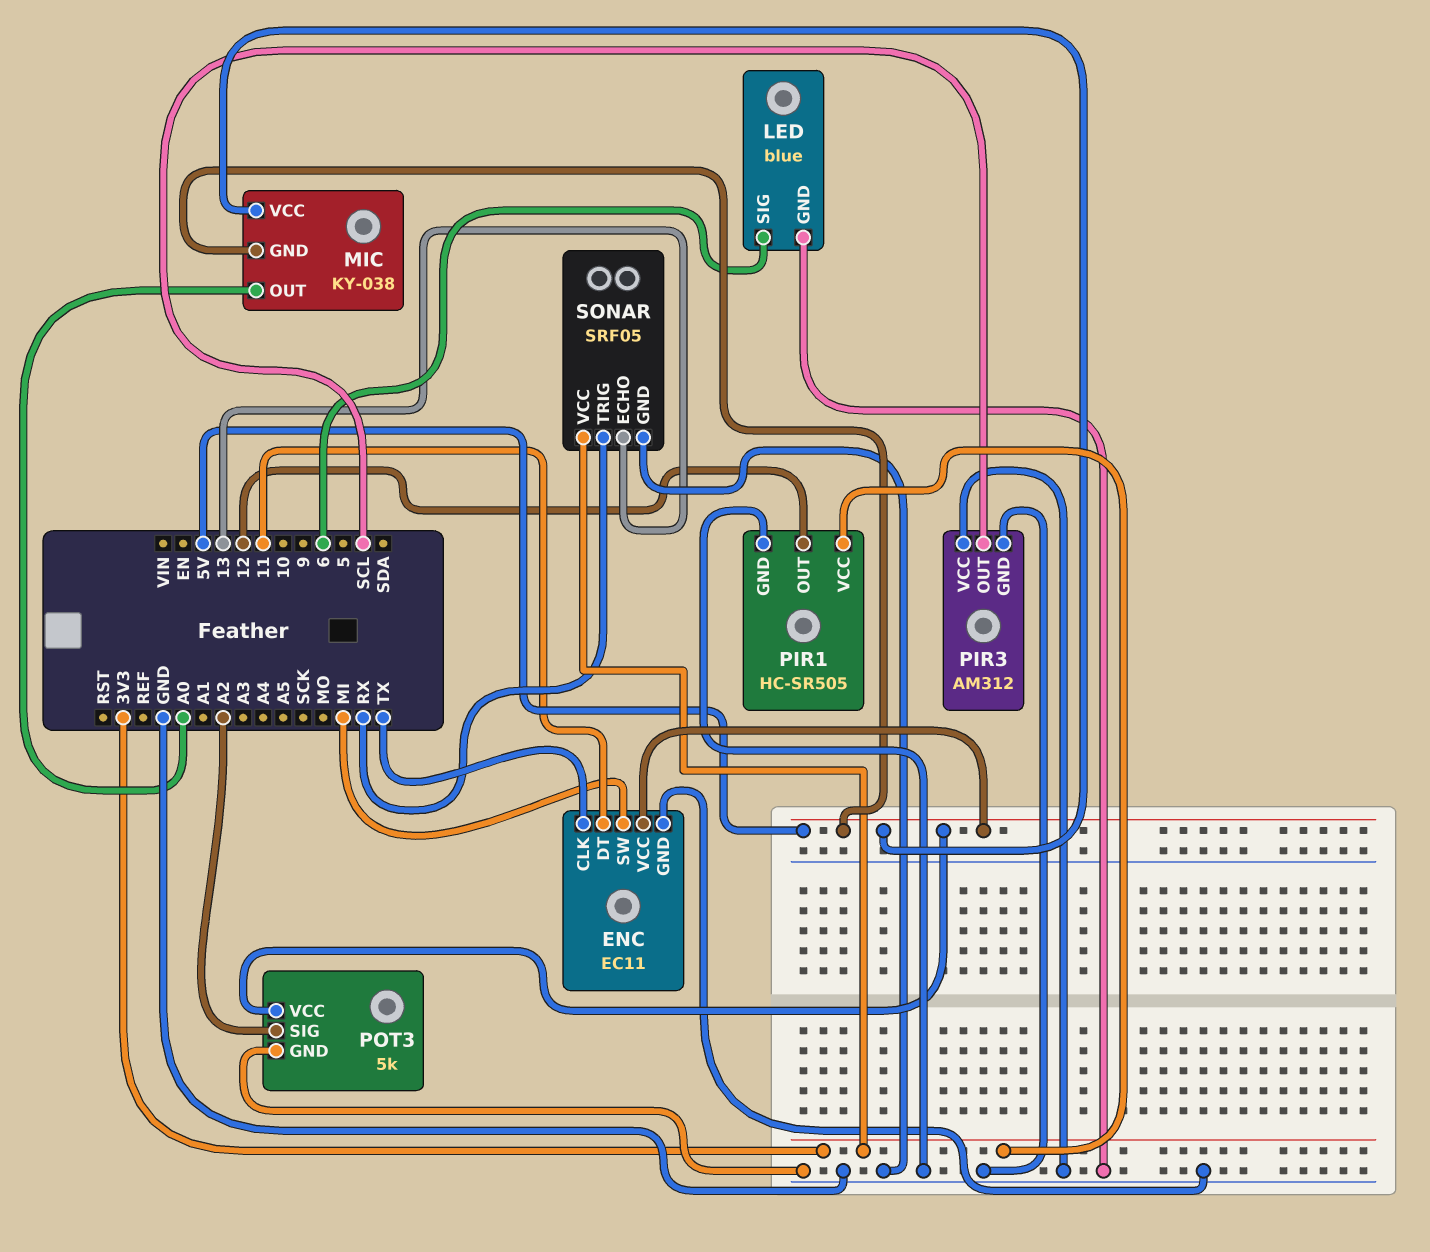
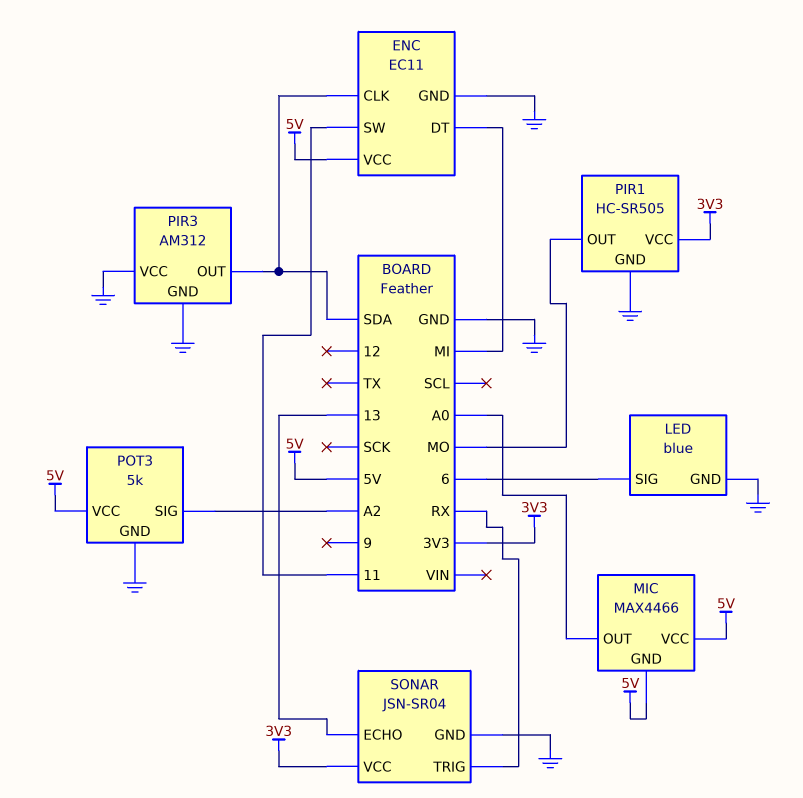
ENC pin CLK: TX -> SDA
ENC pin DT: 11 -> MI
ENC pin SW: MI -> 11
MIC: KY-038 -> MAX4466
PIR1 pin OUT: 12 -> MO
PIR3 pin OUT: SCL -> SDA
SONAR: SRF05 -> JSN-SR04

